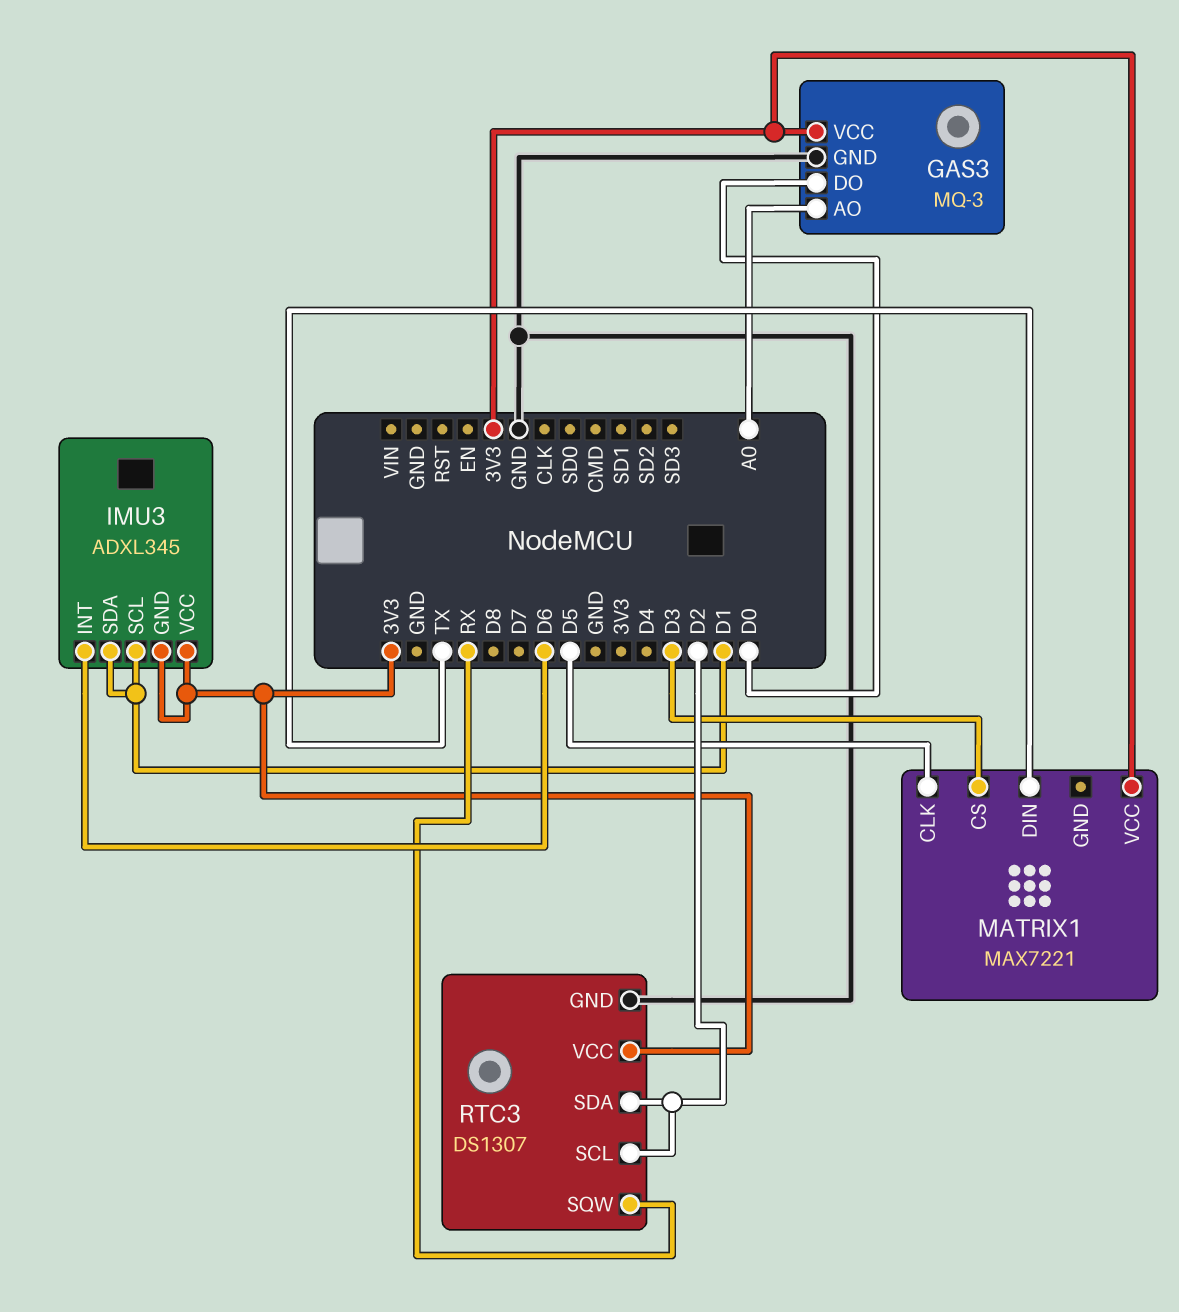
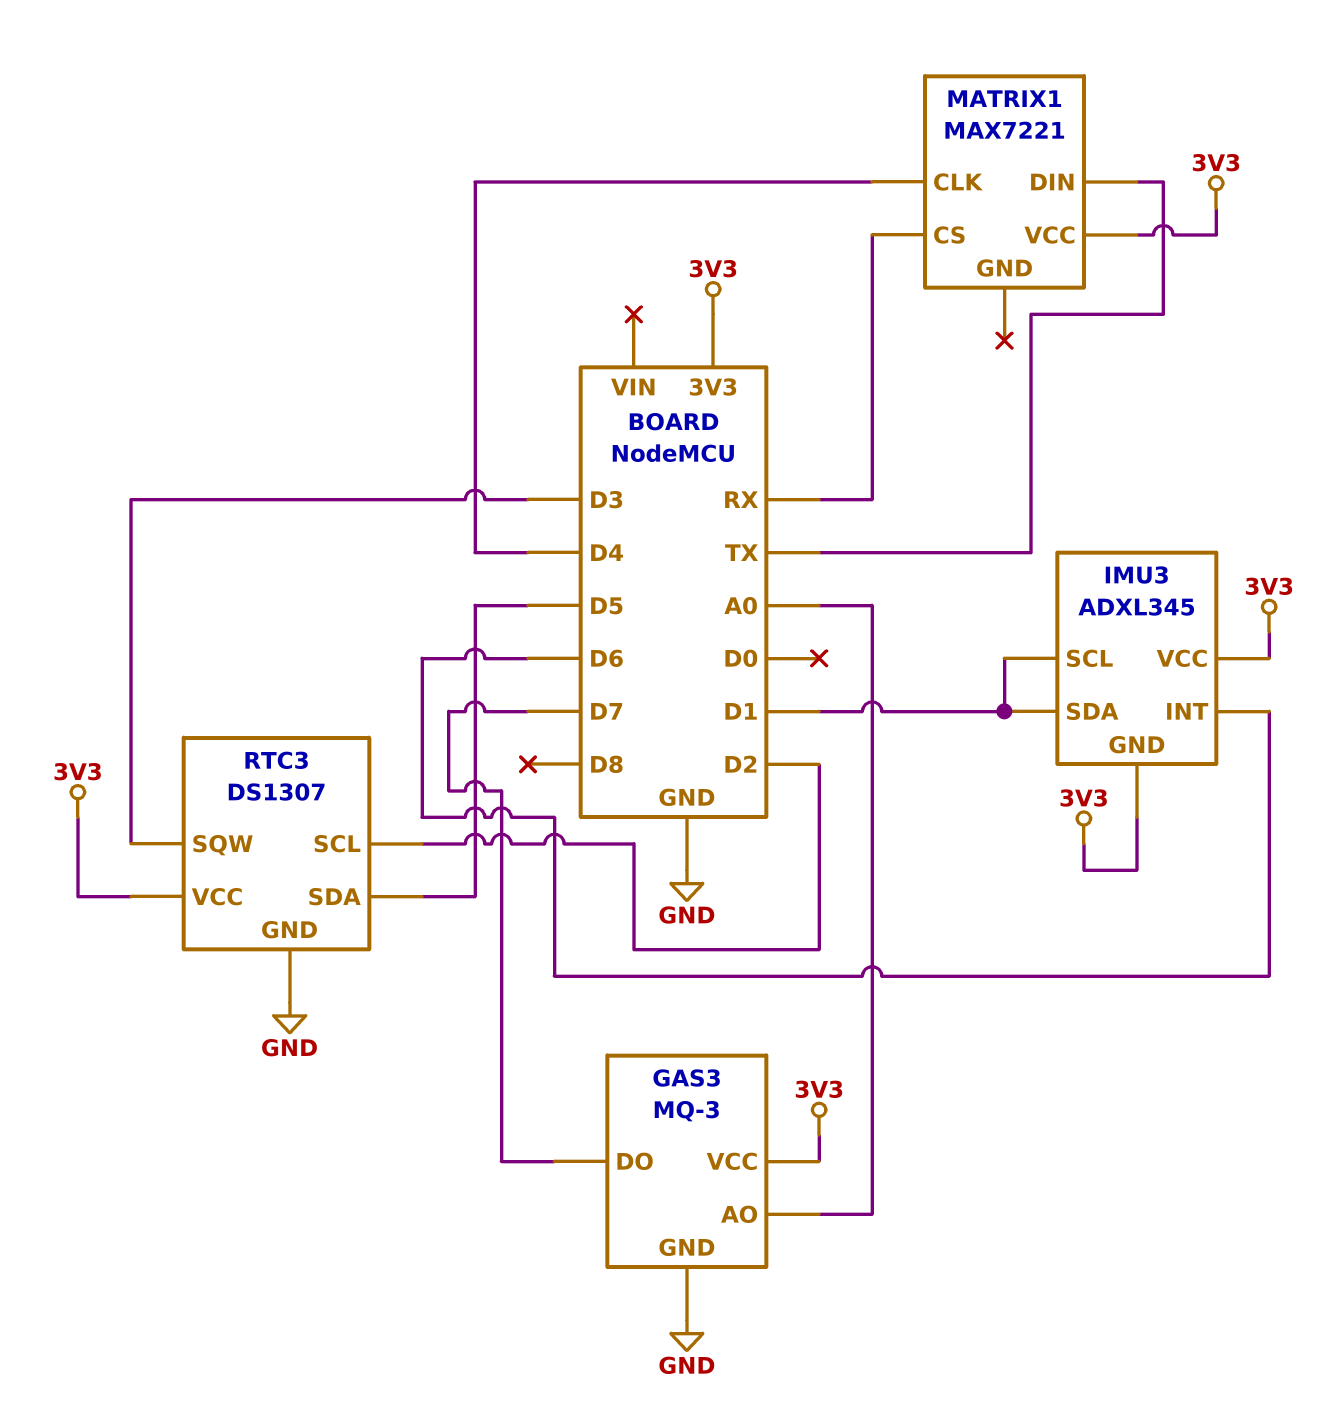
GAS3 pin DO: D0 -> D7
MATRIX1 pin CLK: D5 -> D4
MATRIX1 pin CS: D3 -> RX
RTC3 pin SDA: D2 -> D5
RTC3 pin SQW: RX -> D3

